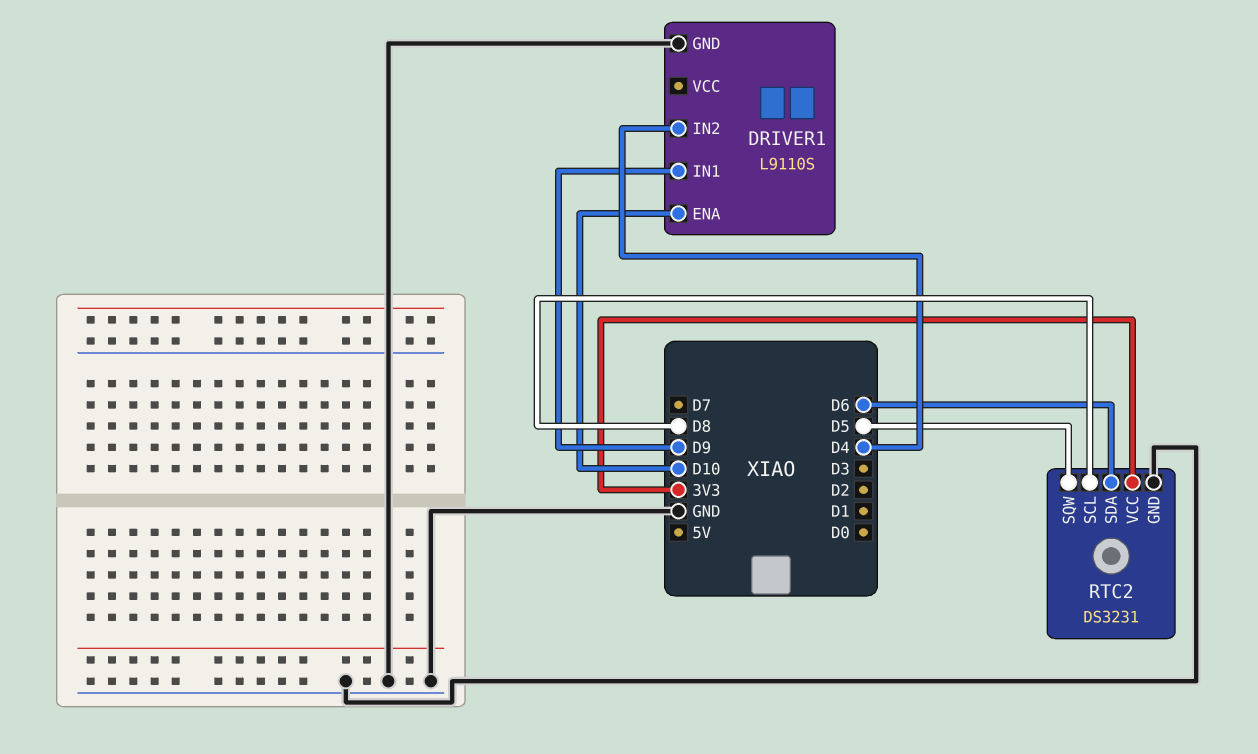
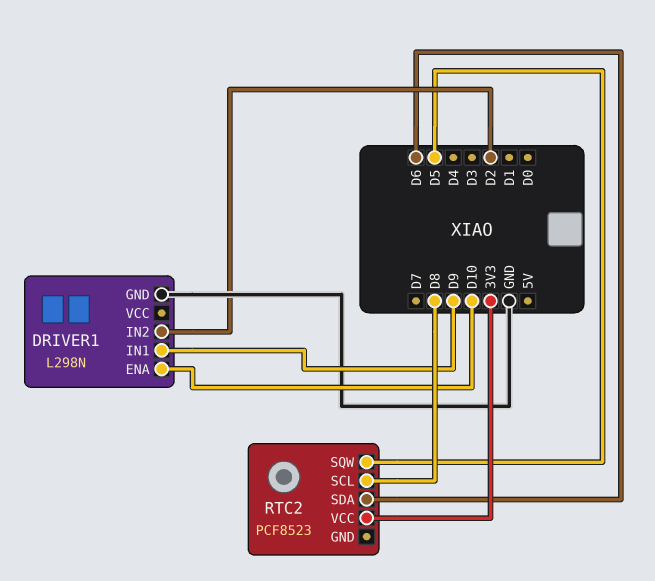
DRIVER1: L9110S -> L298N
DRIVER1 pin IN2: D4 -> D2
RTC2: DS3231 -> PCF8523
RTC2 pin GND: GND -> none

